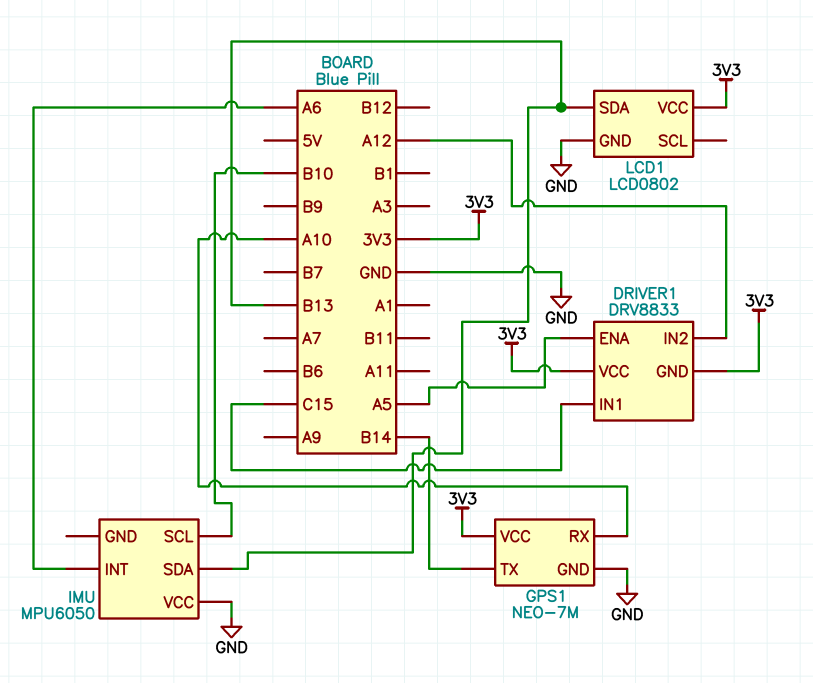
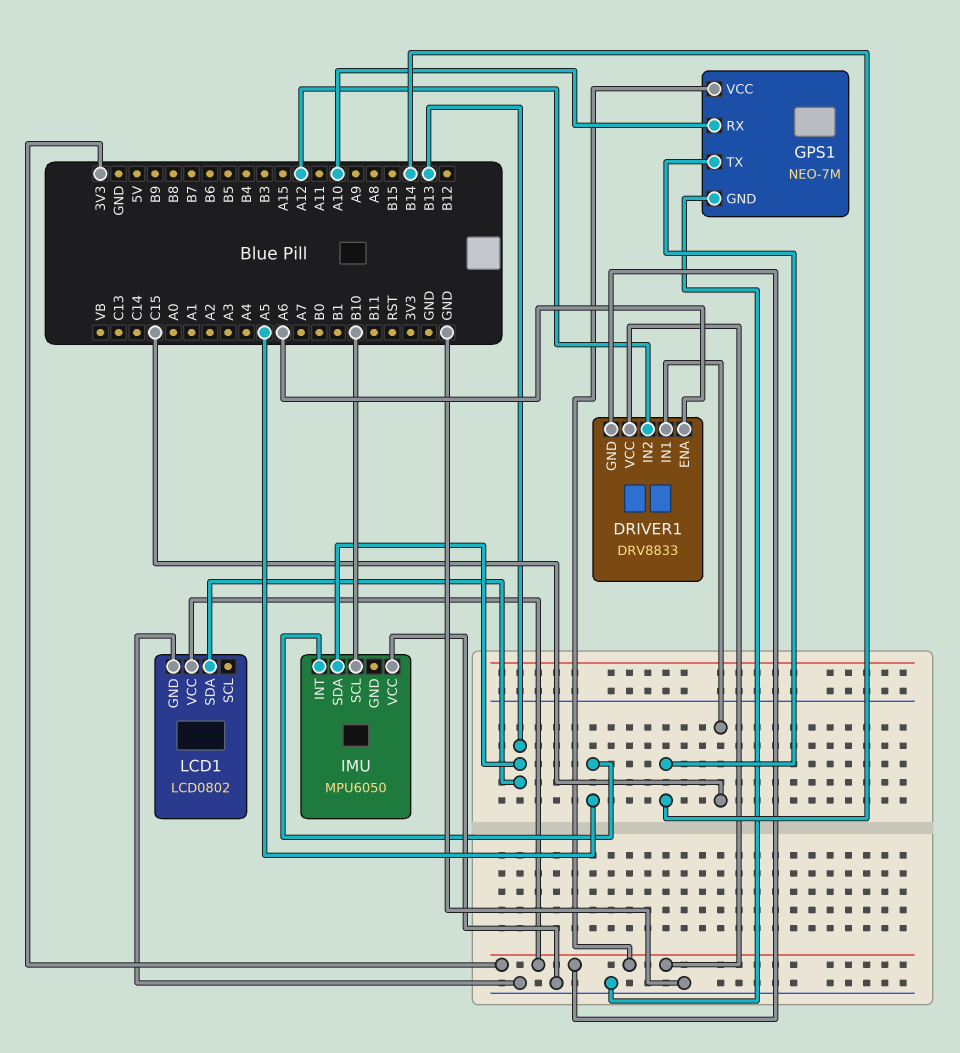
DRIVER1 pin ENA: A5 -> A6
IMU pin INT: A6 -> A5

